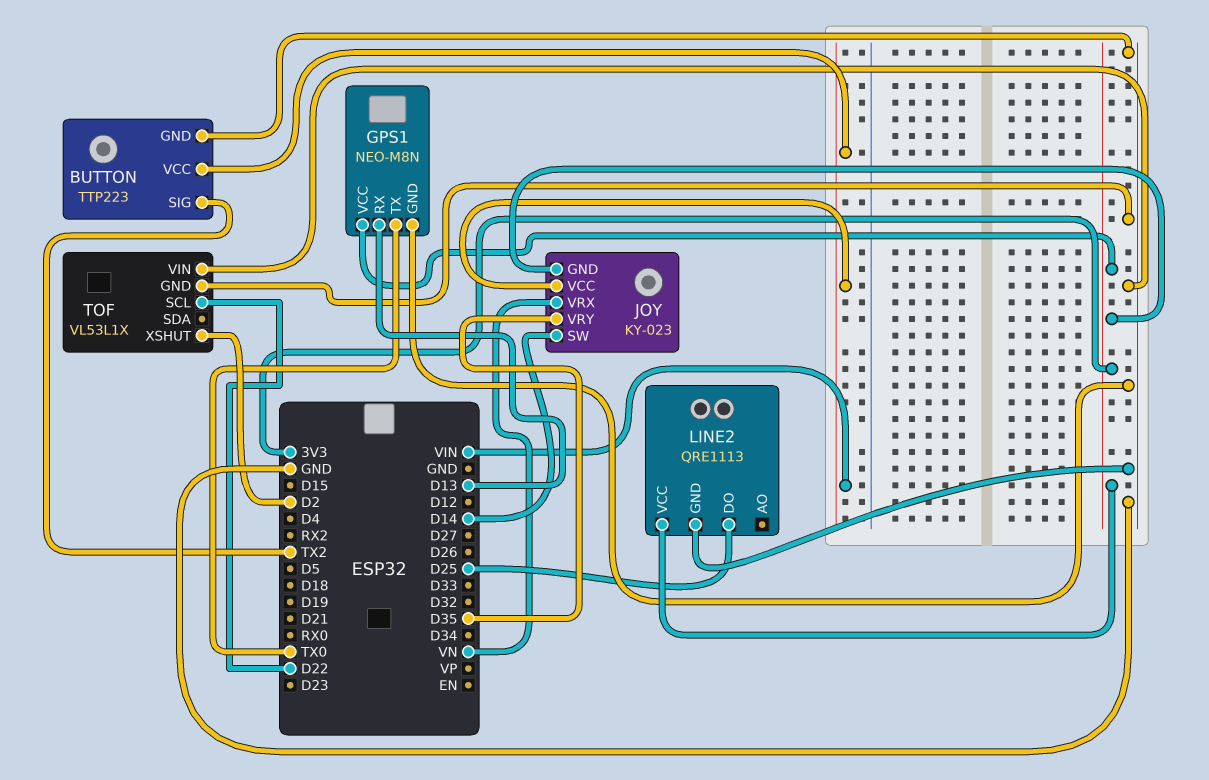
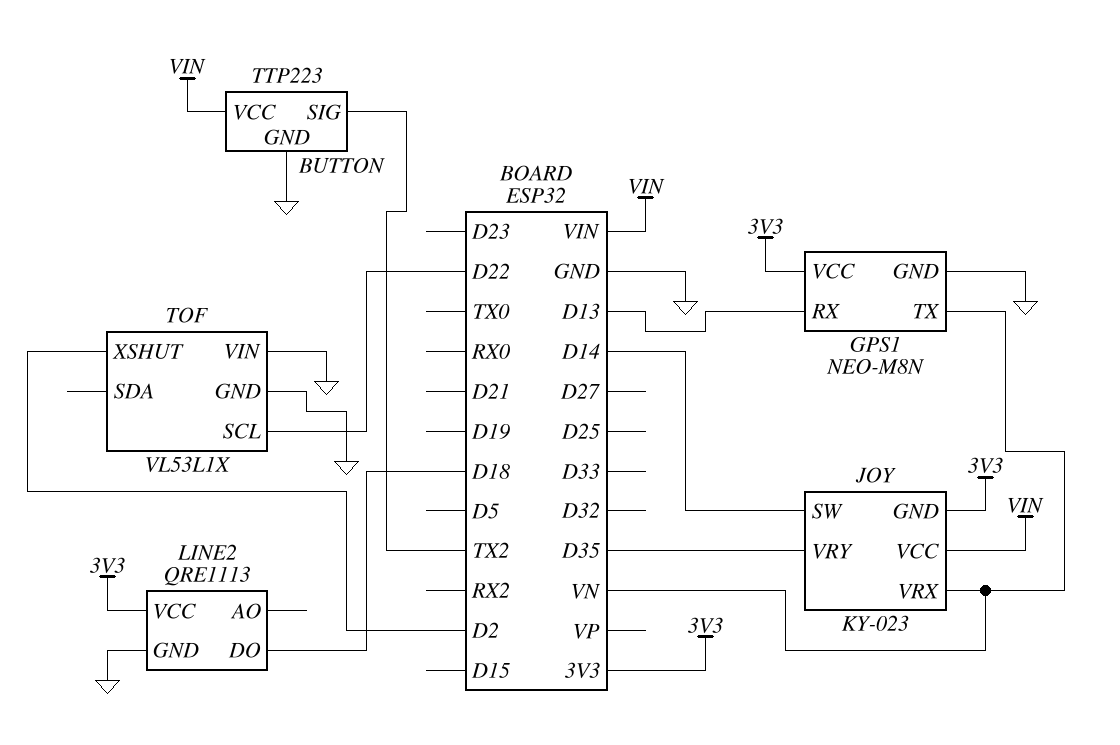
GPS1 pin TX: TX0 -> VN
LINE2 pin DO: D25 -> D18

